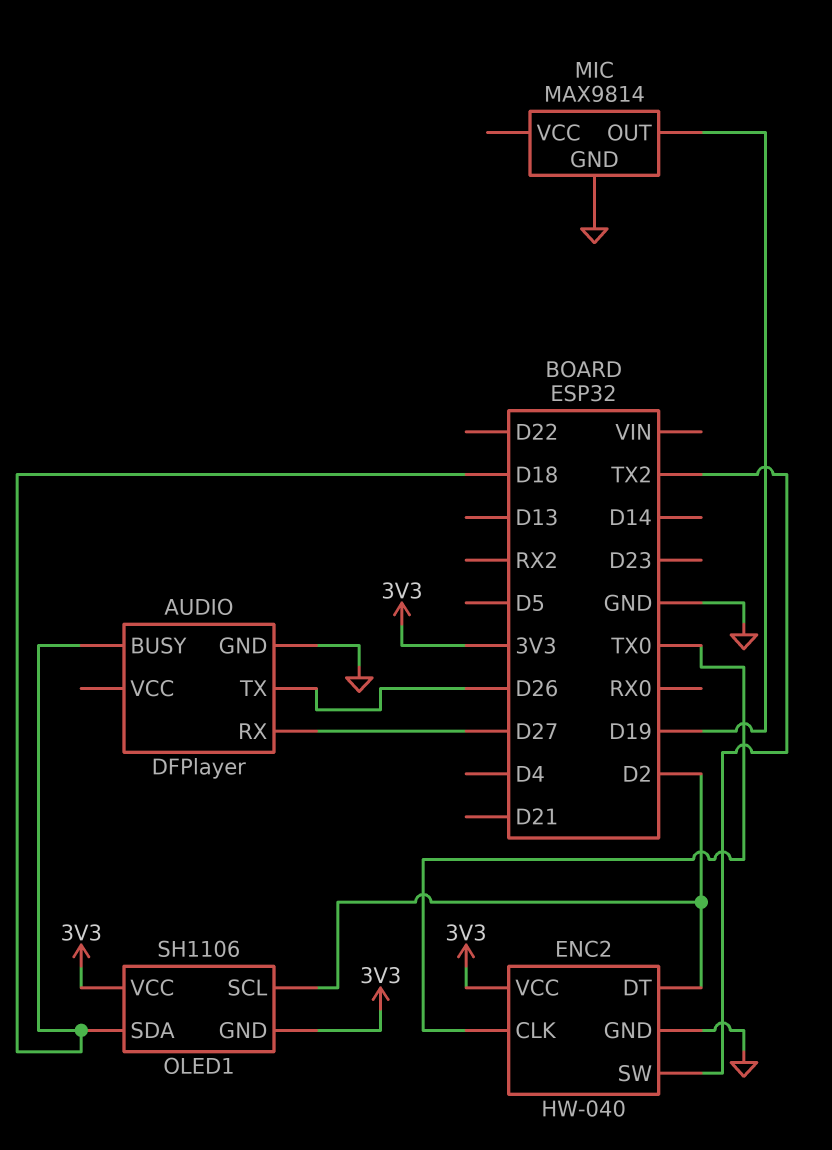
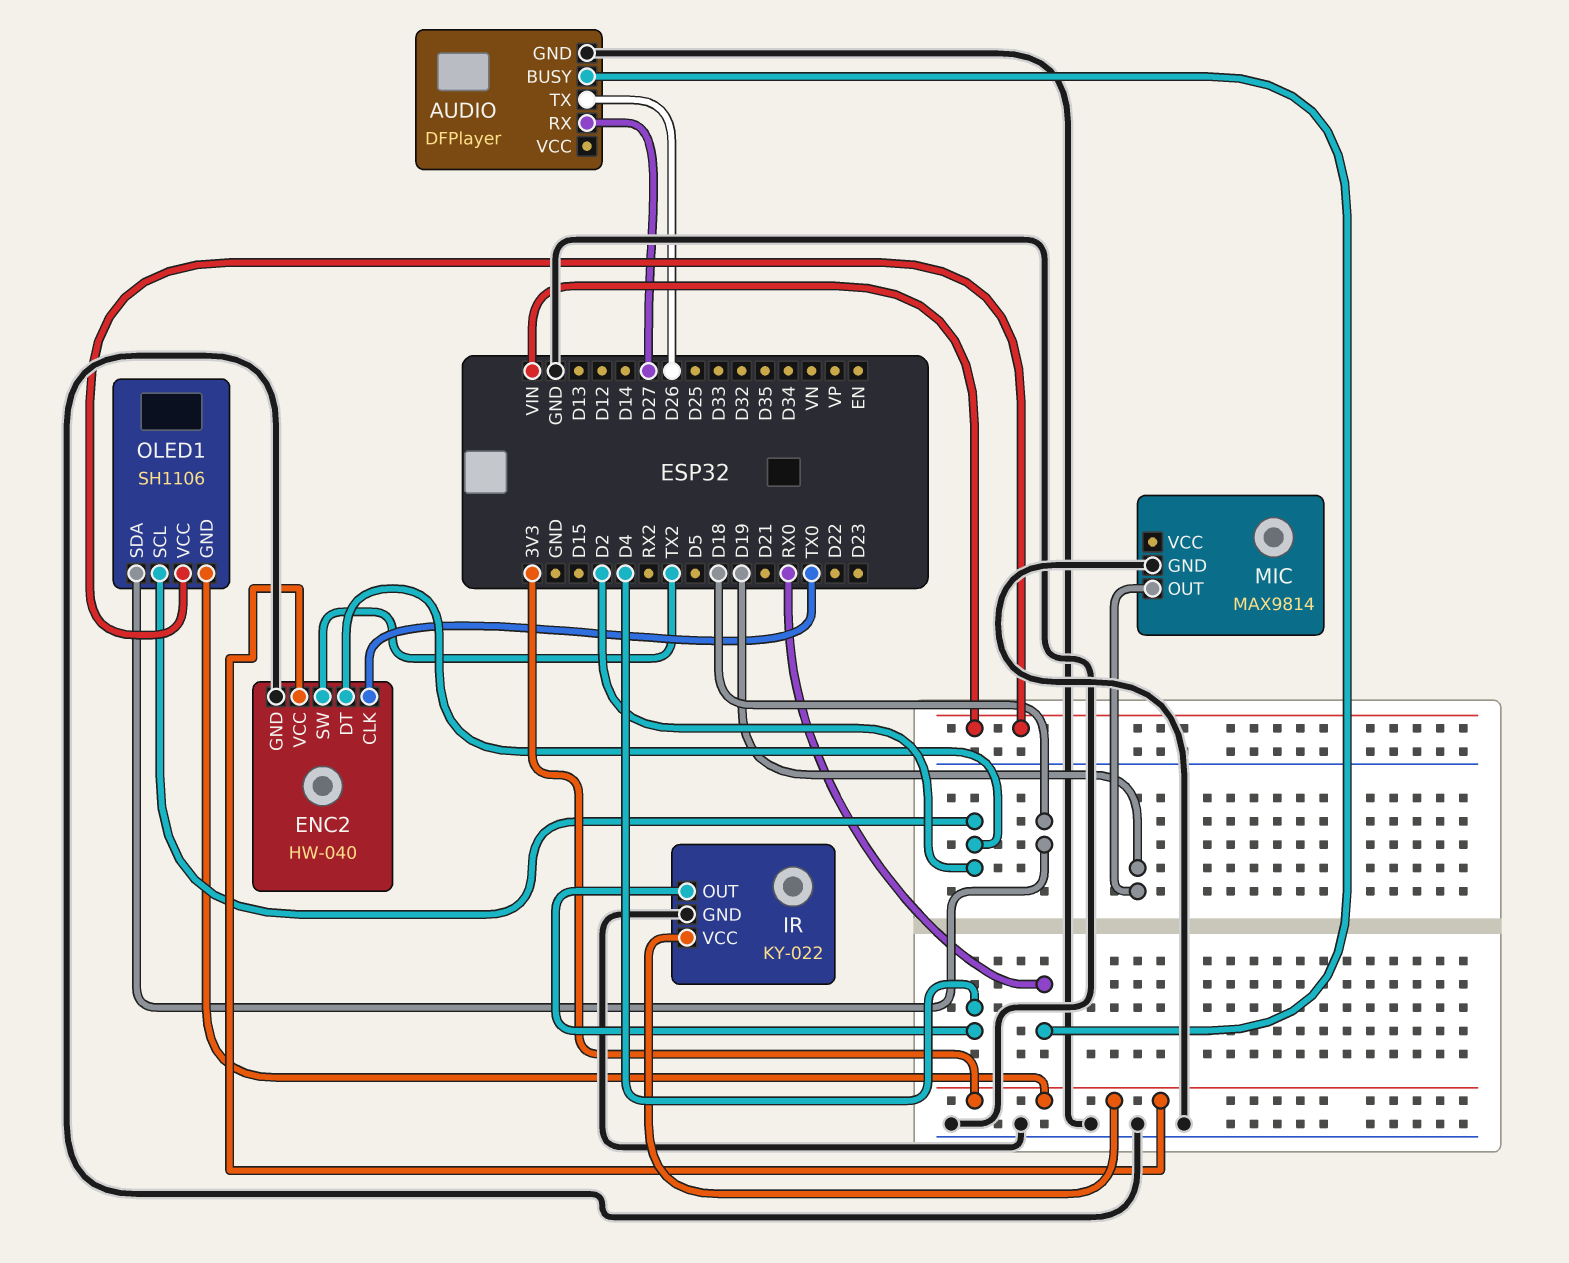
AUDIO pin BUSY: D18 -> RX0
IR: none -> KY-022
IR pin GND: none -> GND
IR pin OUT: none -> D4
IR pin VCC: none -> 3V3
OLED1 pin VCC: 3V3 -> VIN

